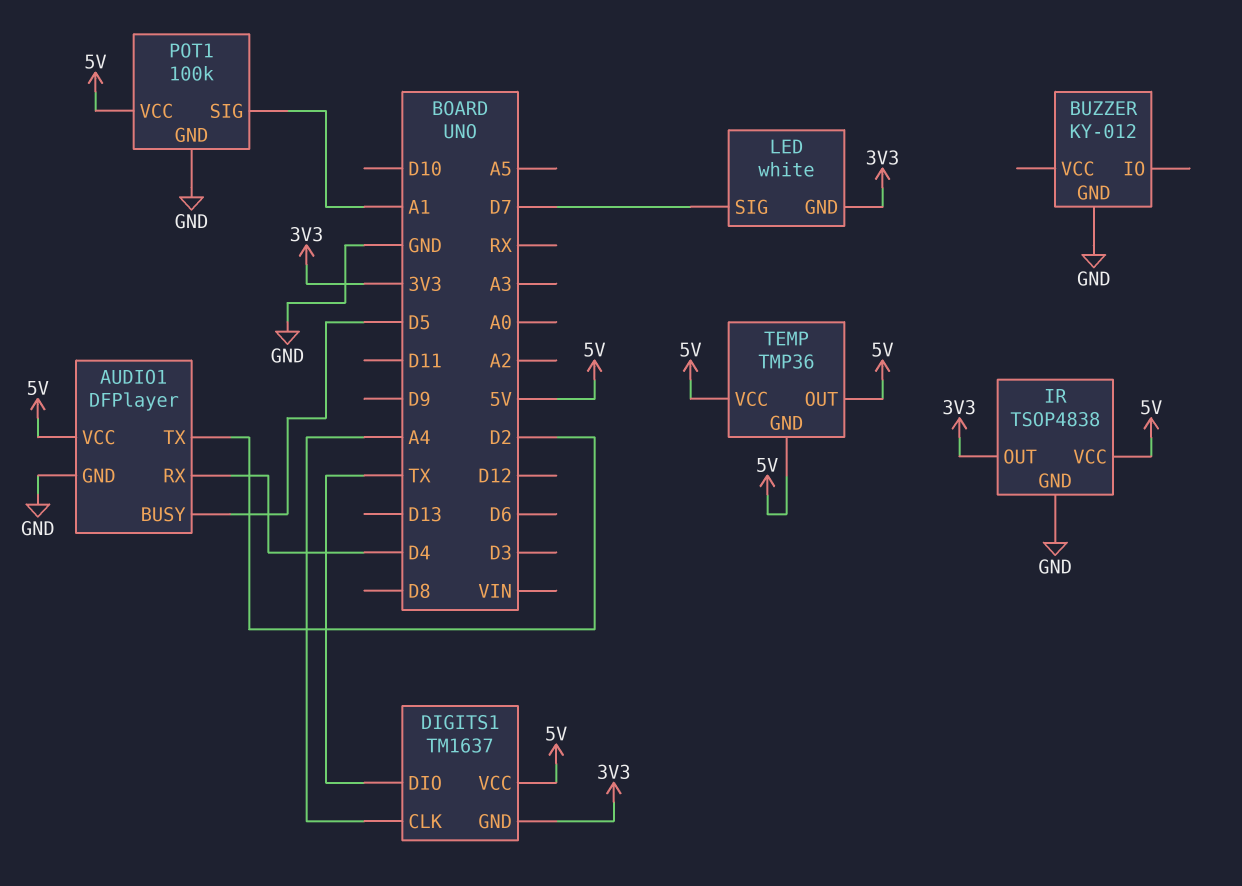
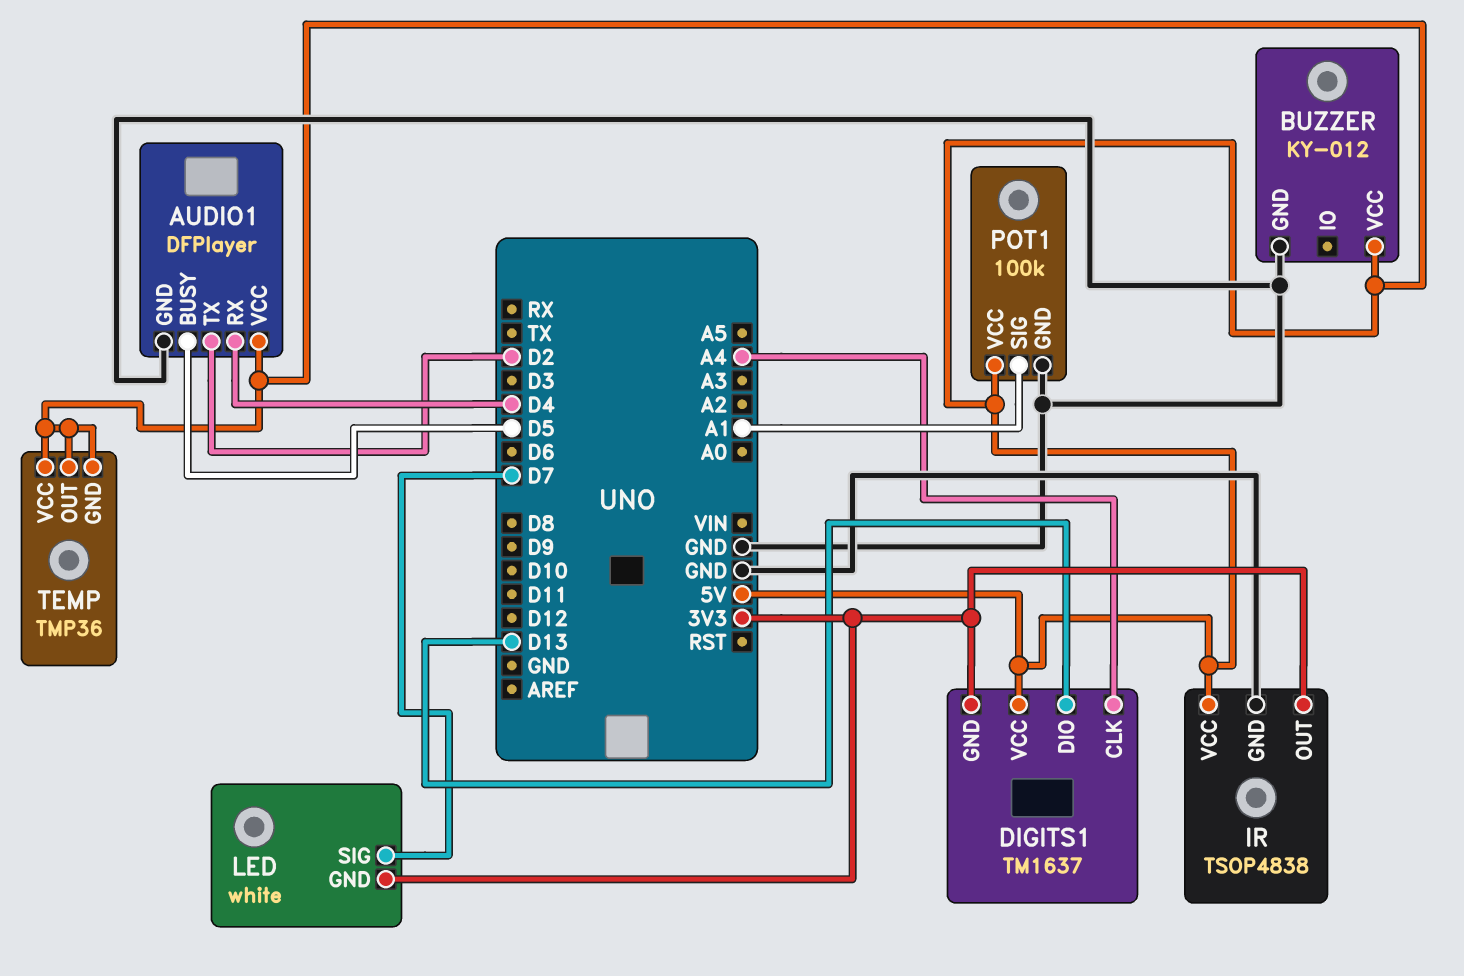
BUZZER pin VCC: none -> 5V
DIGITS1 pin DIO: TX -> D13

